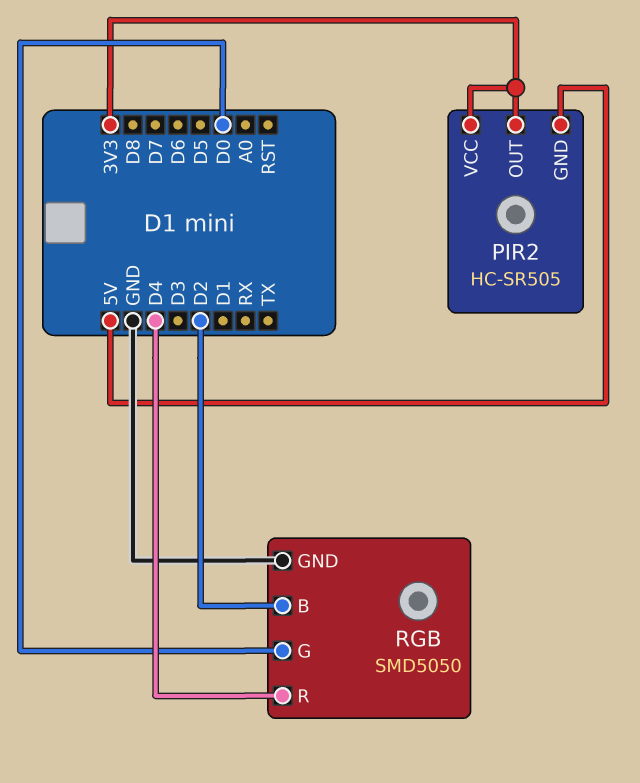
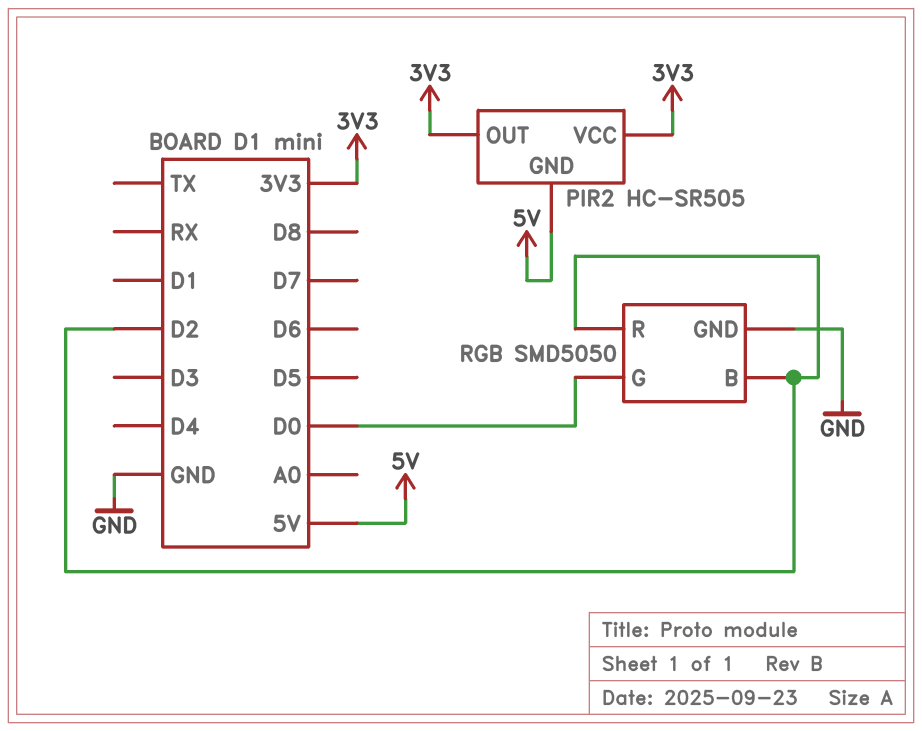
RGB pin R: D4 -> D2

